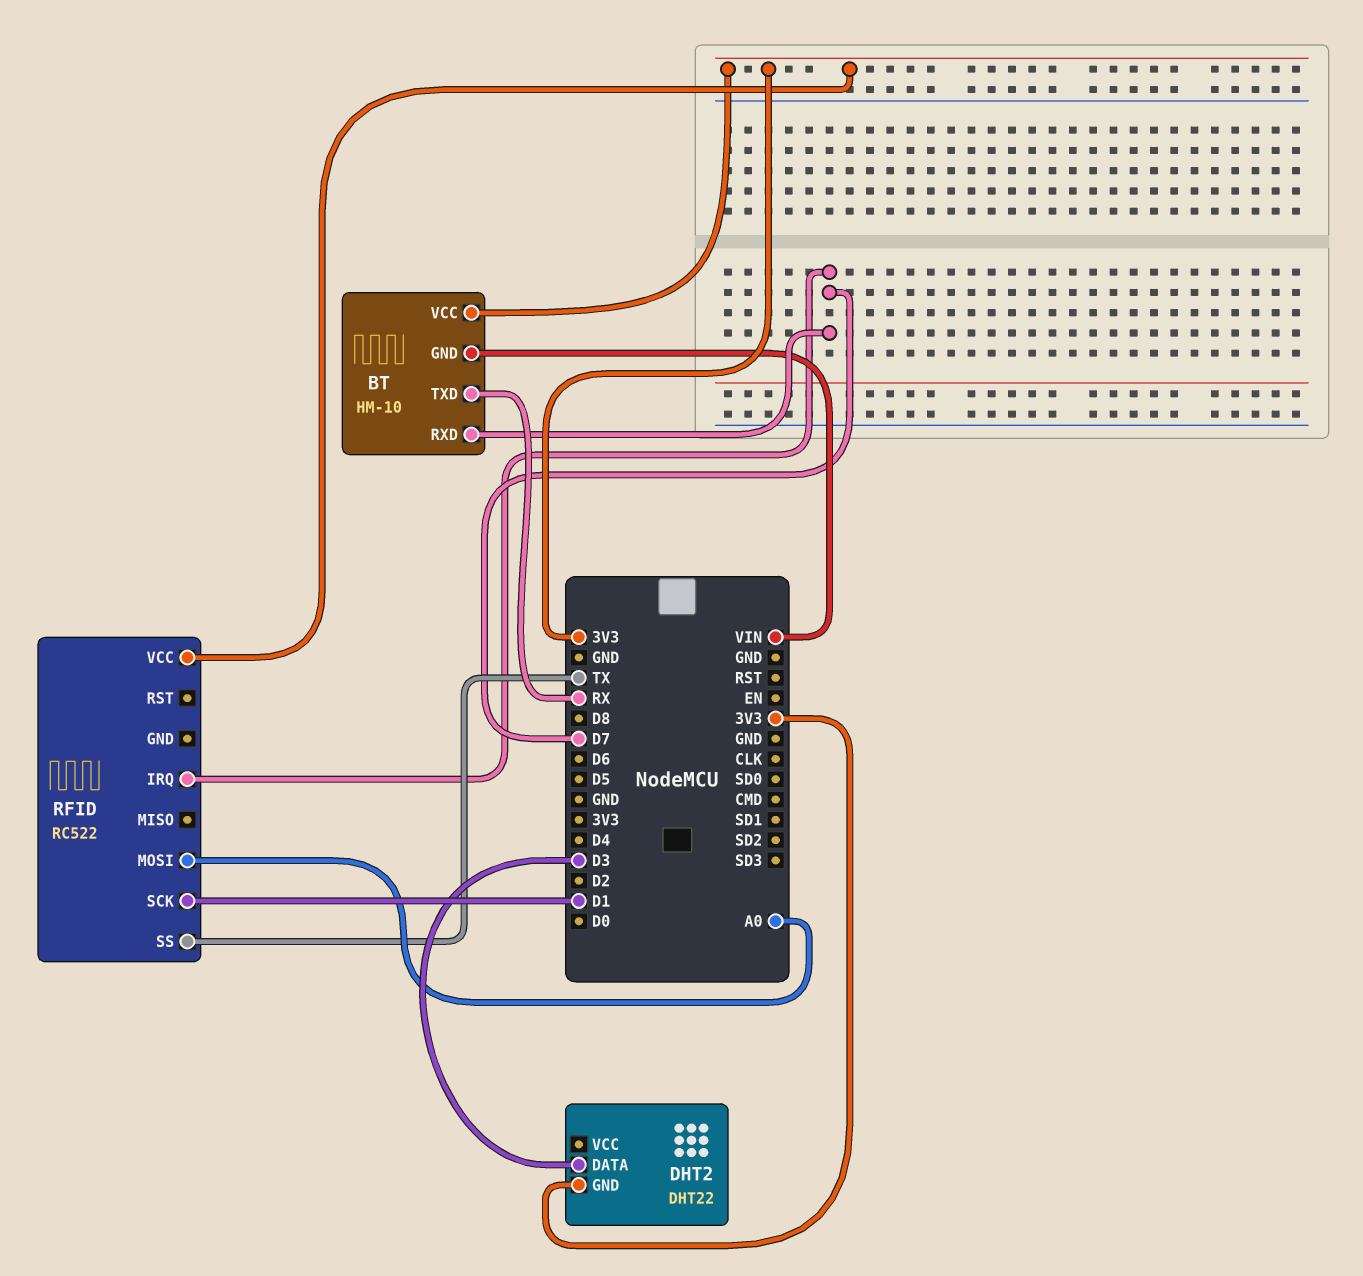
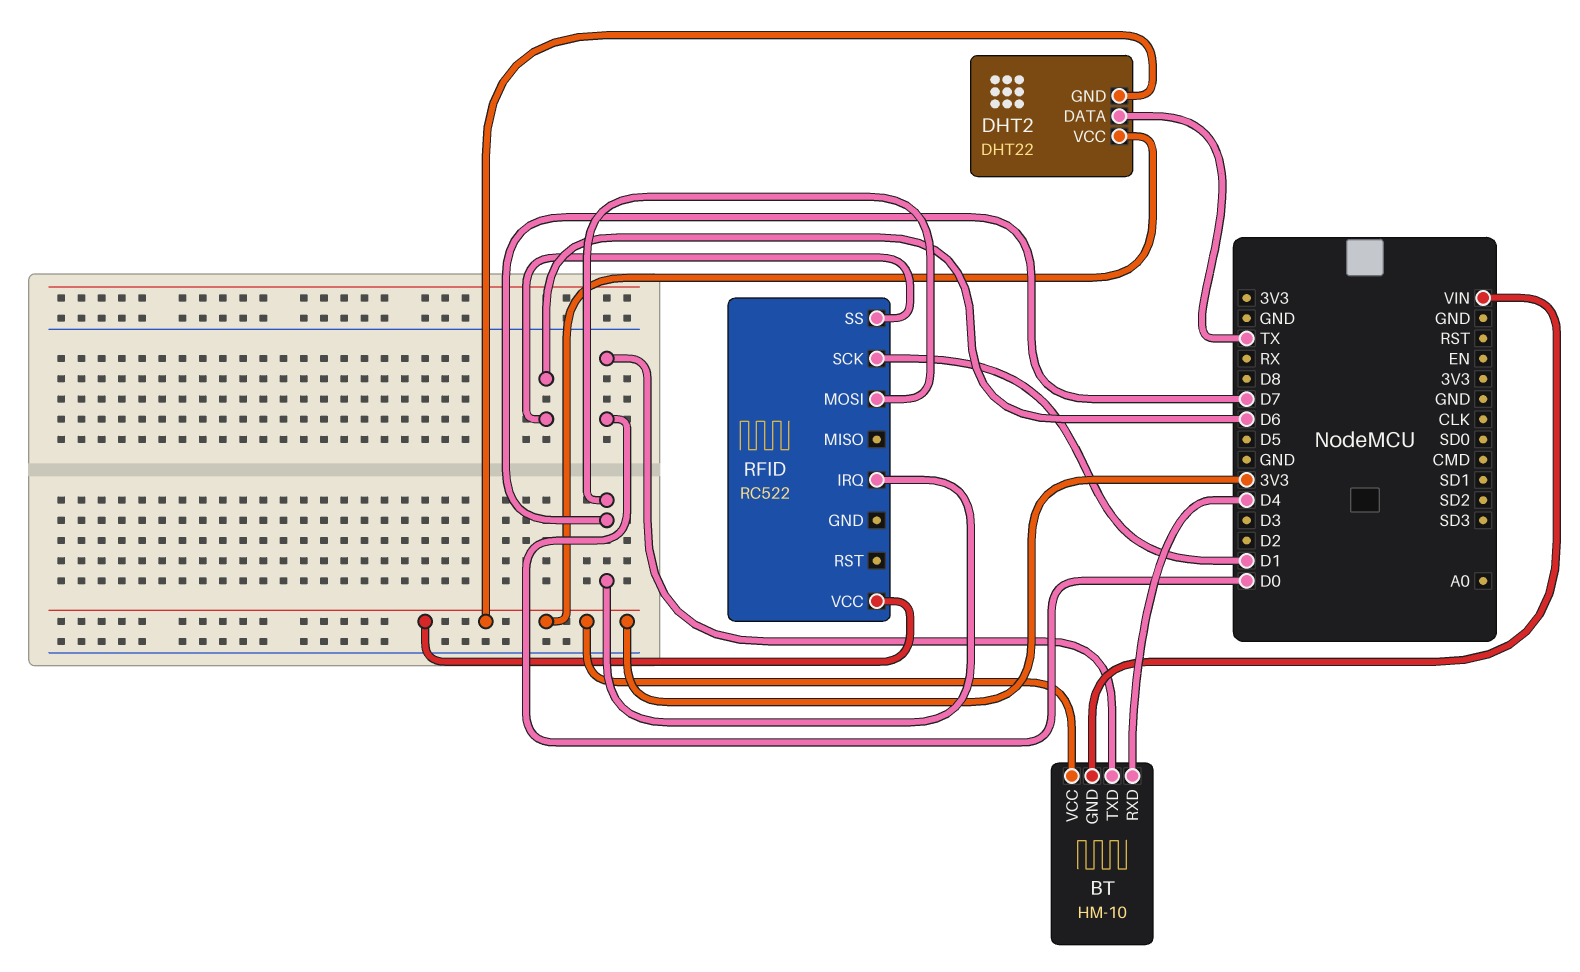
BT pin RXD: D7 -> D4
BT pin TXD: RX -> D0
DHT2 pin DATA: D3 -> TX
DHT2 pin VCC: none -> 3V3
RFID pin MOSI: A0 -> D7
RFID pin SS: TX -> D6

